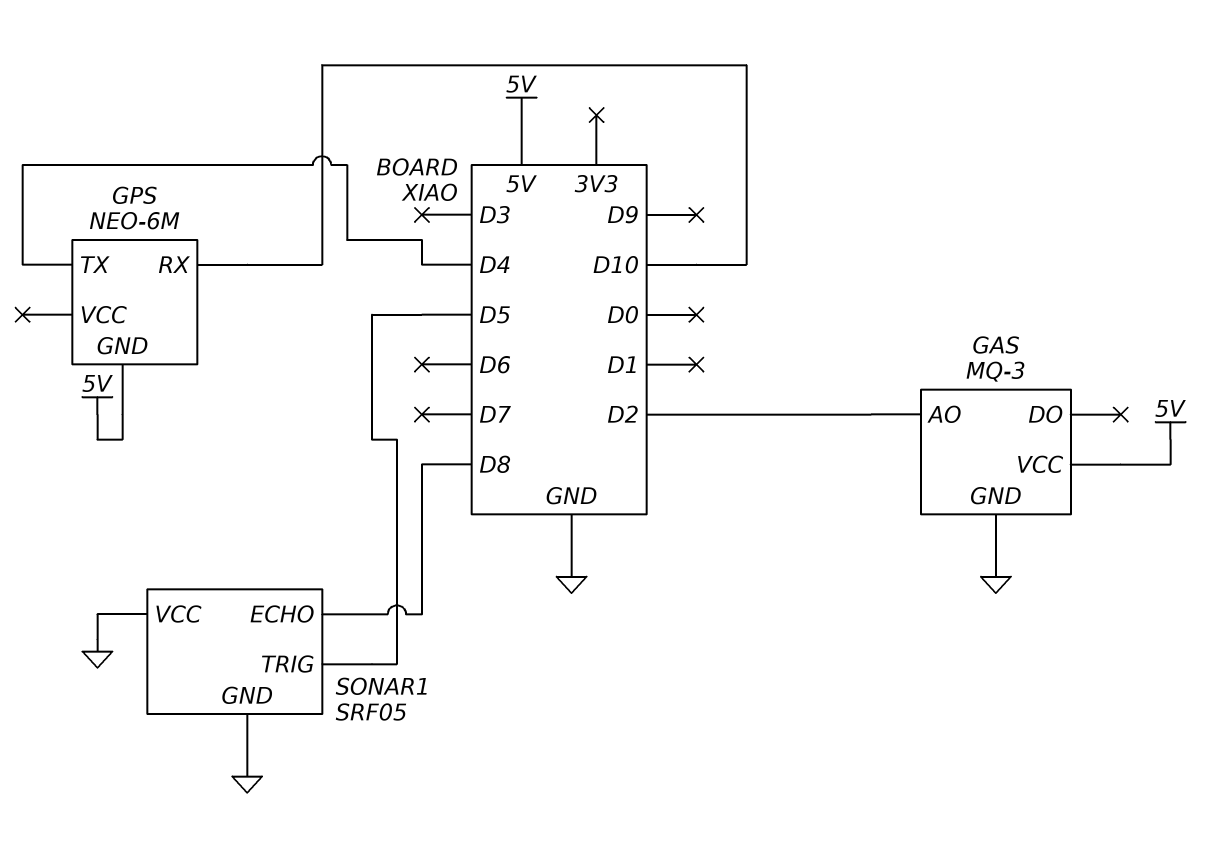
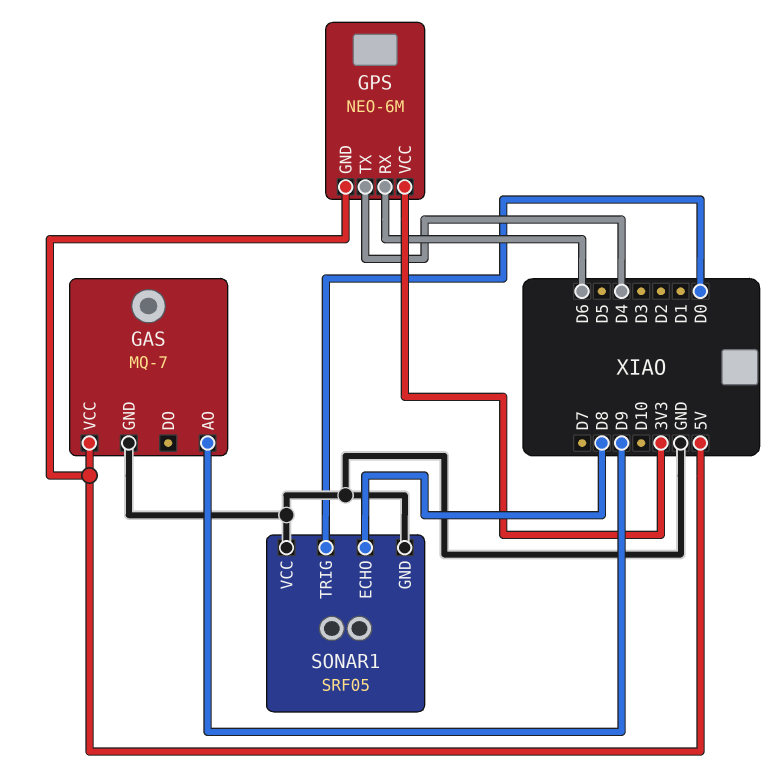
GAS: MQ-3 -> MQ-7
GAS pin AO: D2 -> D9
GPS pin RX: D10 -> D6
GPS pin VCC: none -> 3V3
SONAR1 pin TRIG: D5 -> D0

